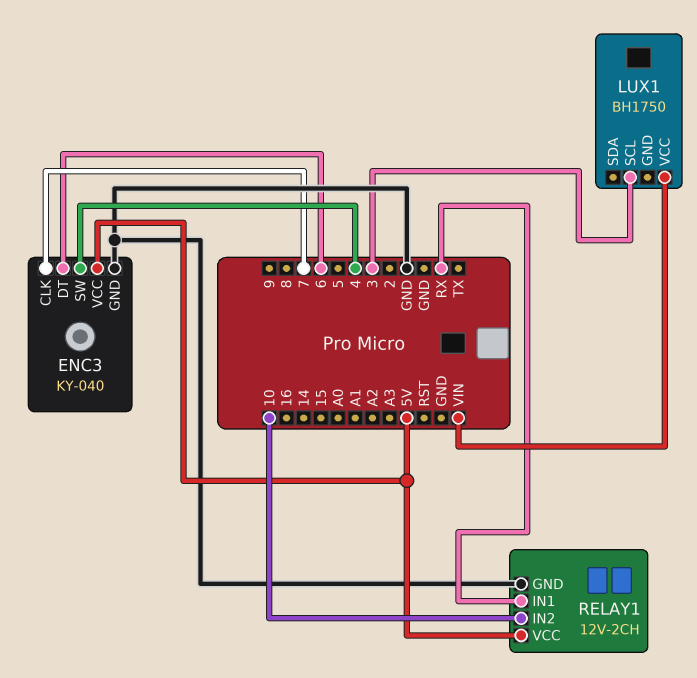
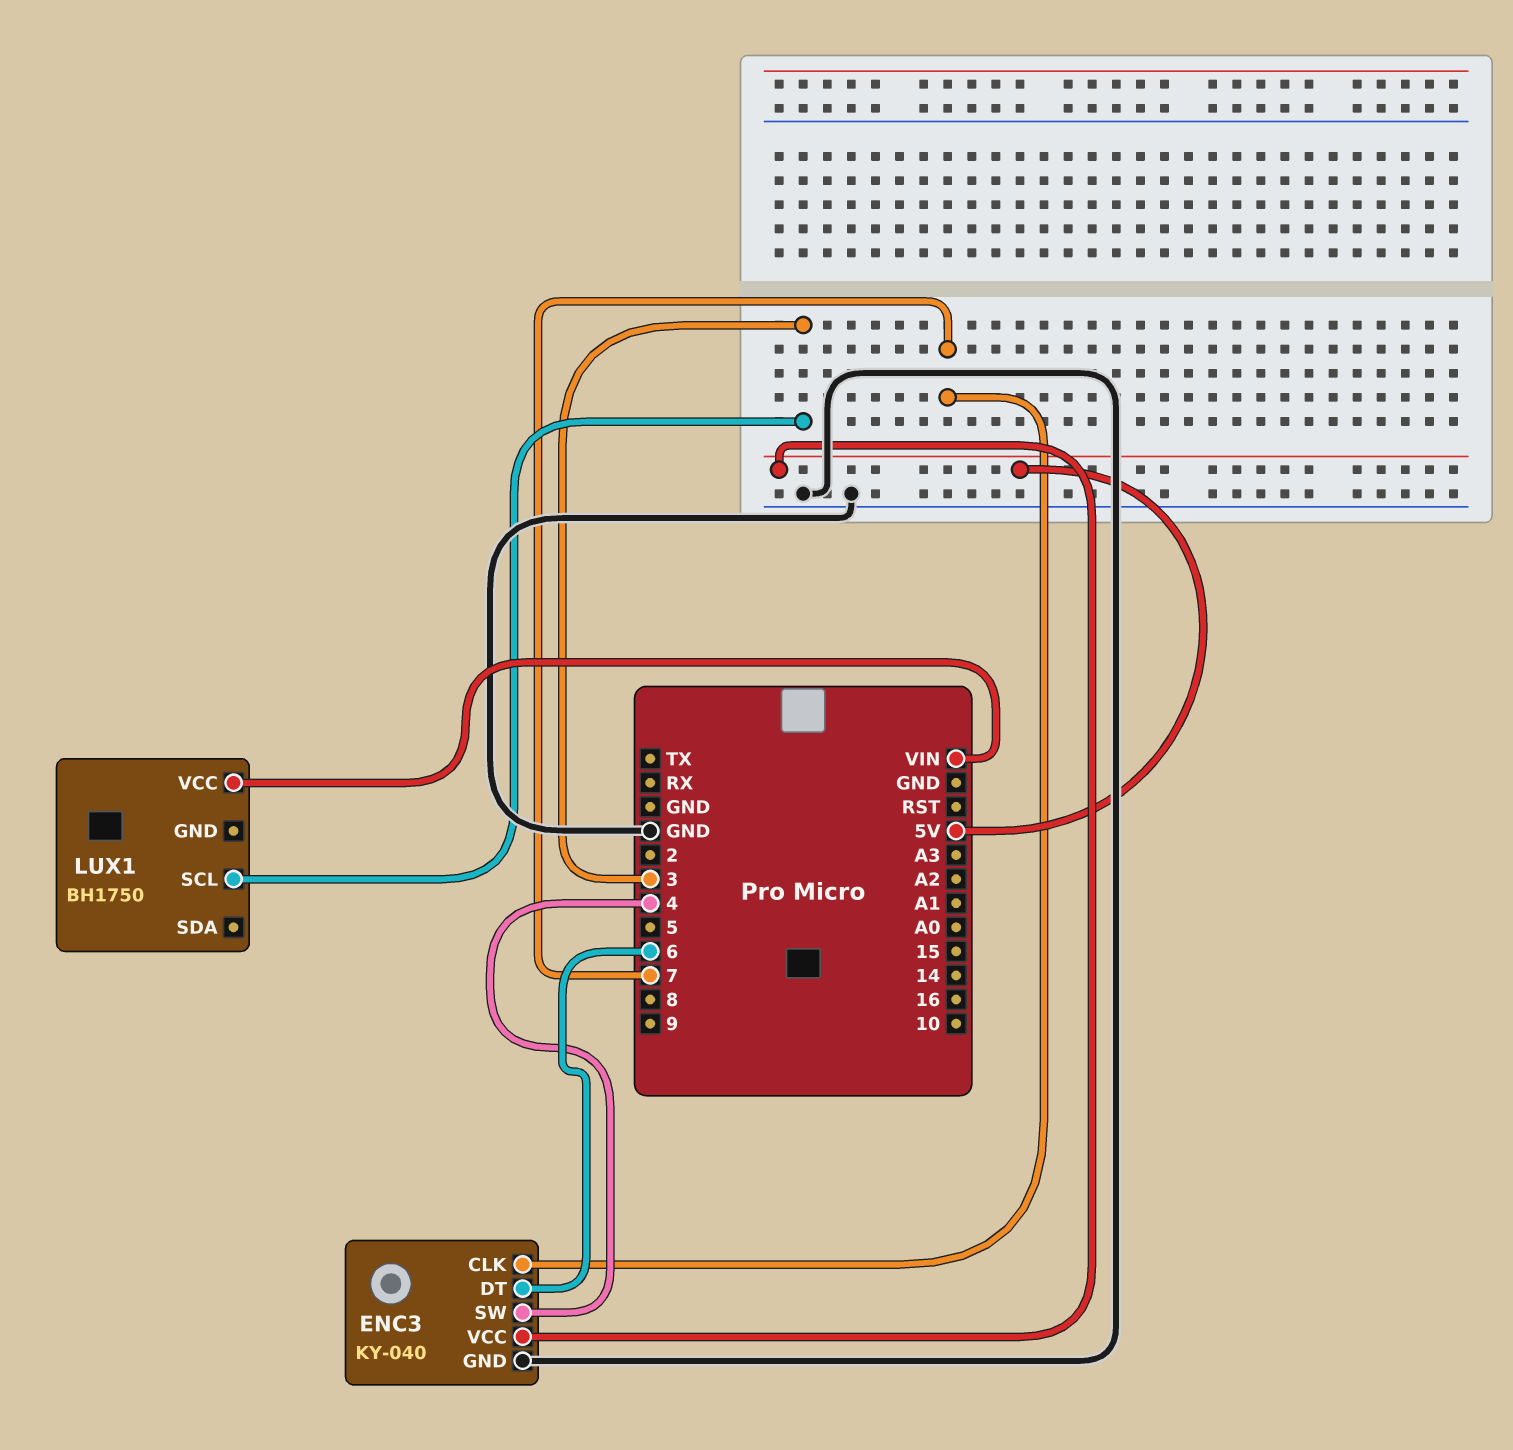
RELAY1: 12V-2CH -> none
RELAY1 pin GND: GND -> none
RELAY1 pin IN1: RX -> none
RELAY1 pin IN2: 10 -> none
RELAY1 pin VCC: 5V -> none

